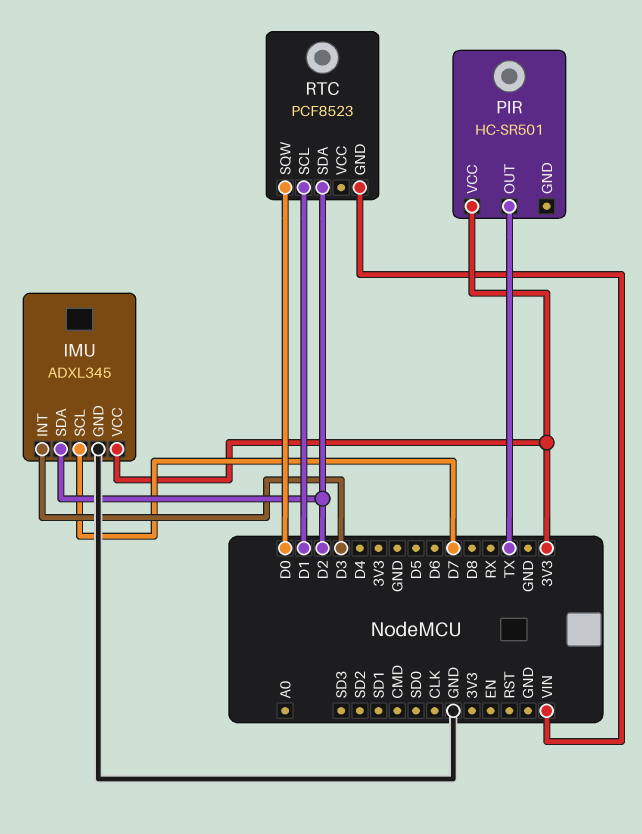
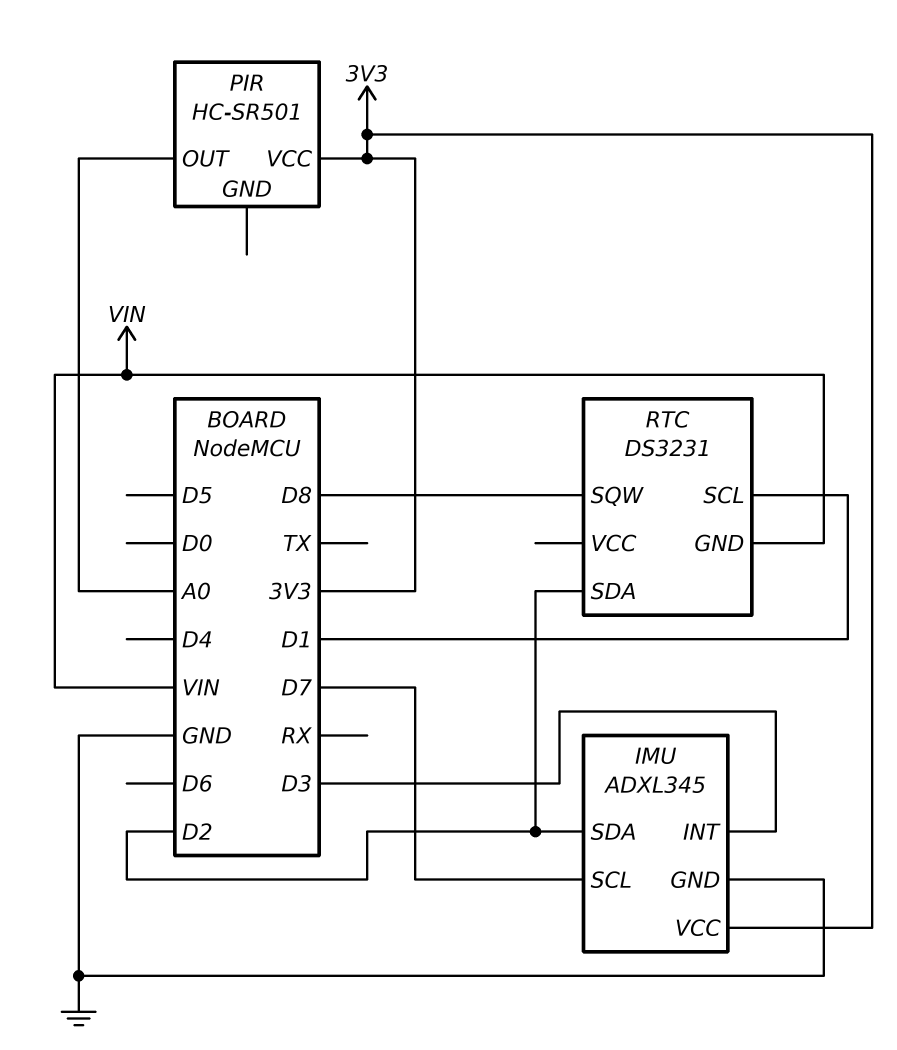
PIR pin OUT: TX -> A0
RTC: PCF8523 -> DS3231
RTC pin SQW: D0 -> D8

